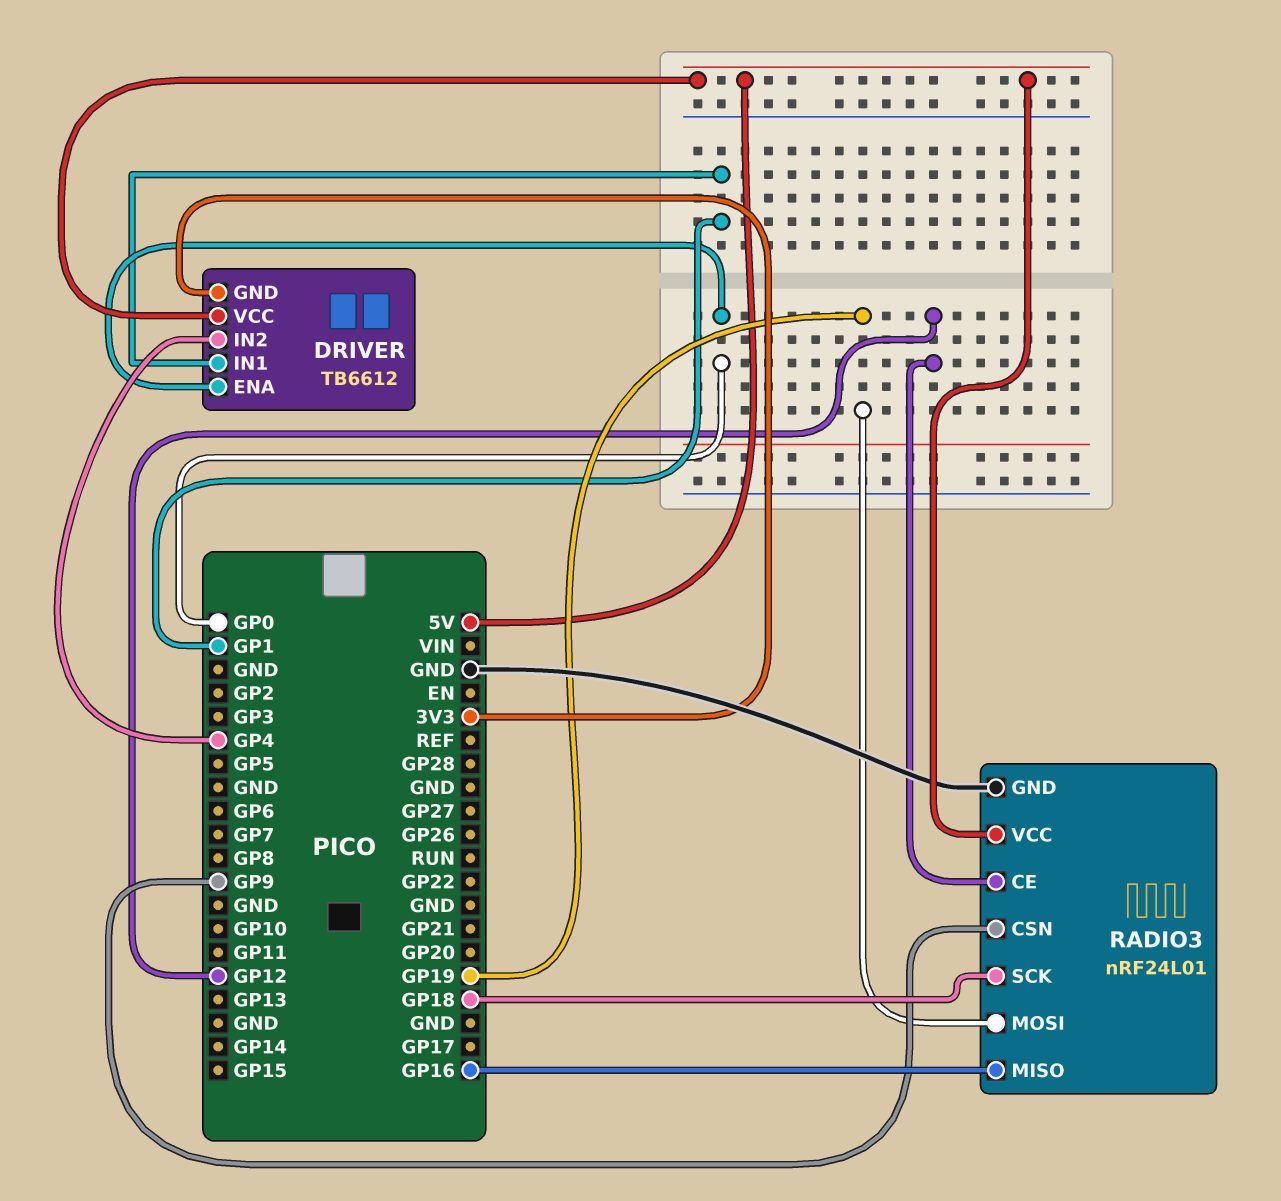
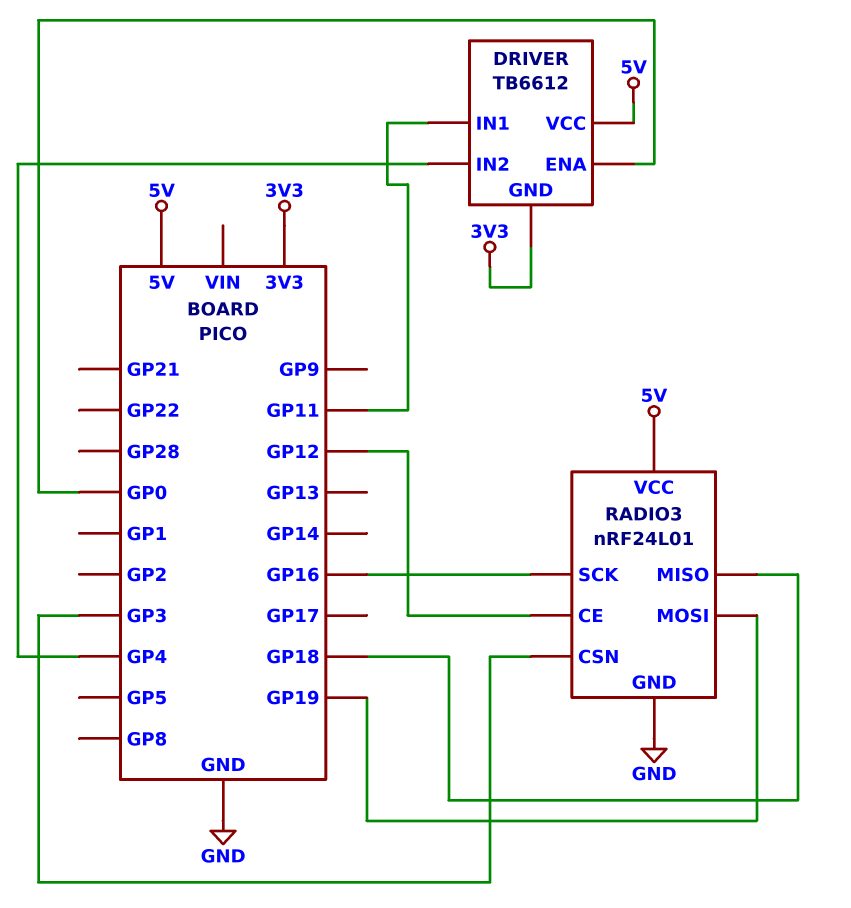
DRIVER pin IN1: GP1 -> GP11
RADIO3 pin CSN: GP9 -> GP3
RADIO3 pin MISO: GP16 -> GP18
RADIO3 pin SCK: GP18 -> GP16

